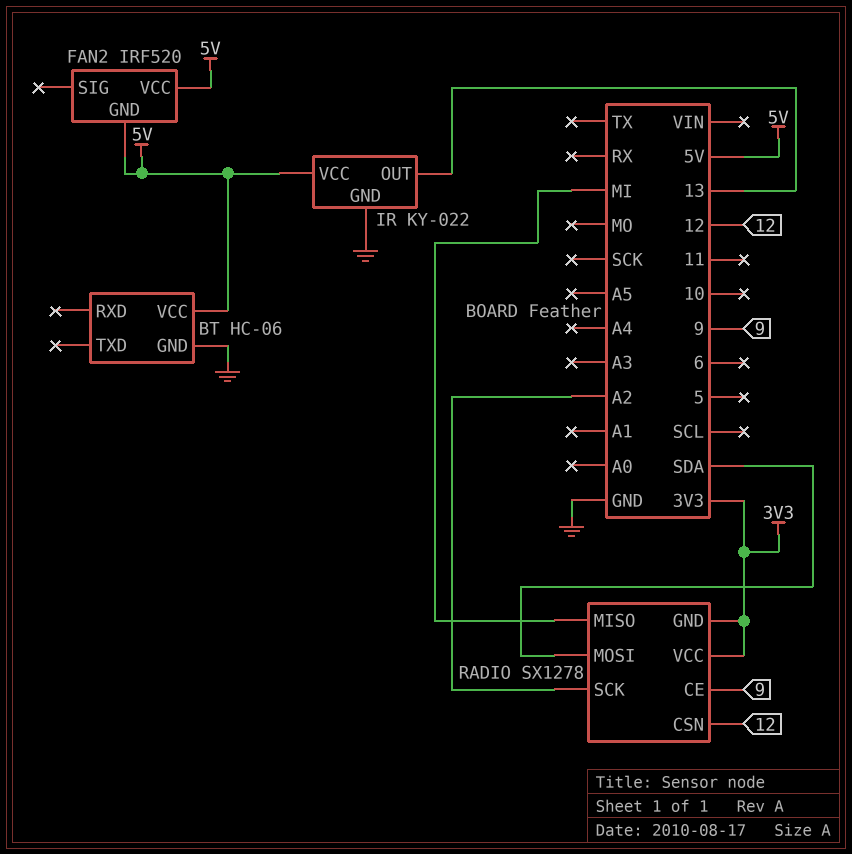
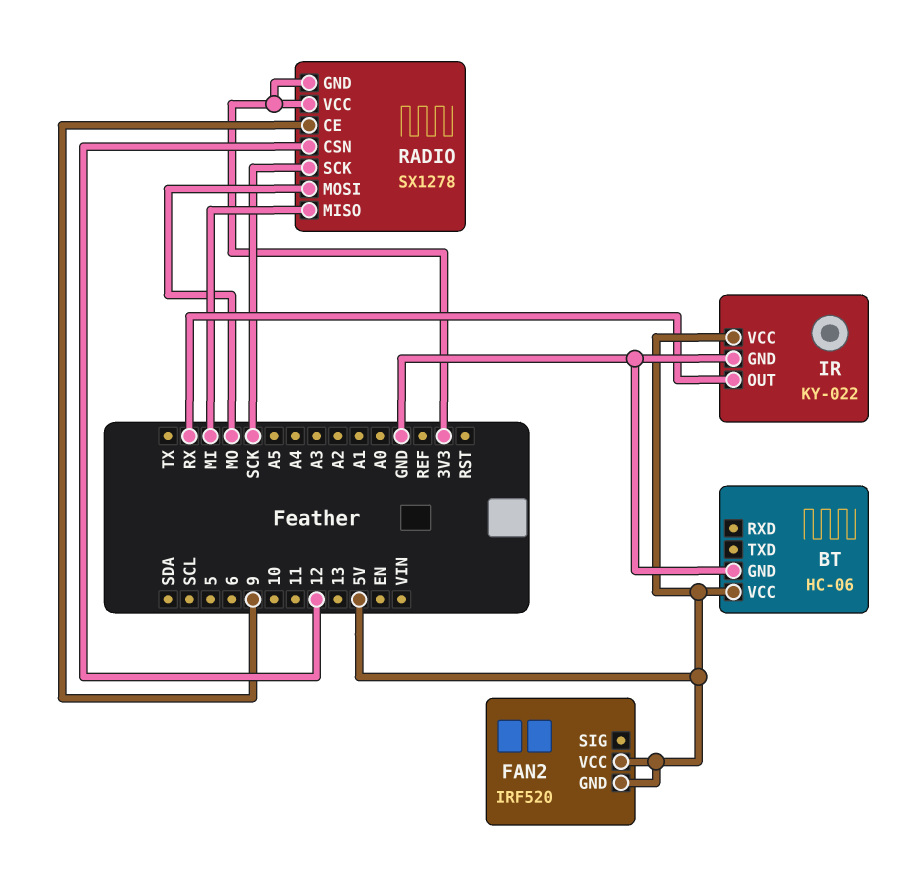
IR pin OUT: 13 -> RX
RADIO pin MOSI: SDA -> MO
RADIO pin SCK: A2 -> SCK

